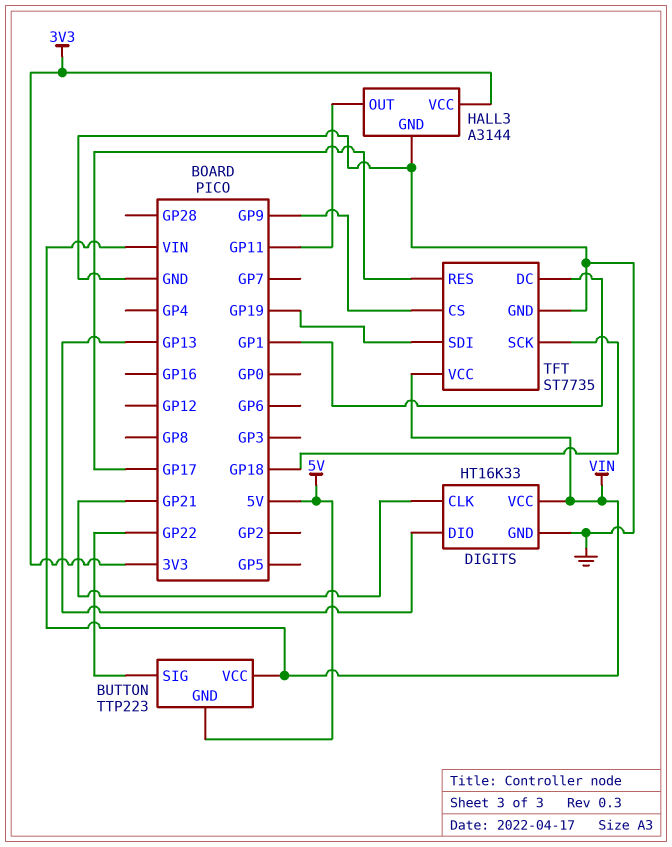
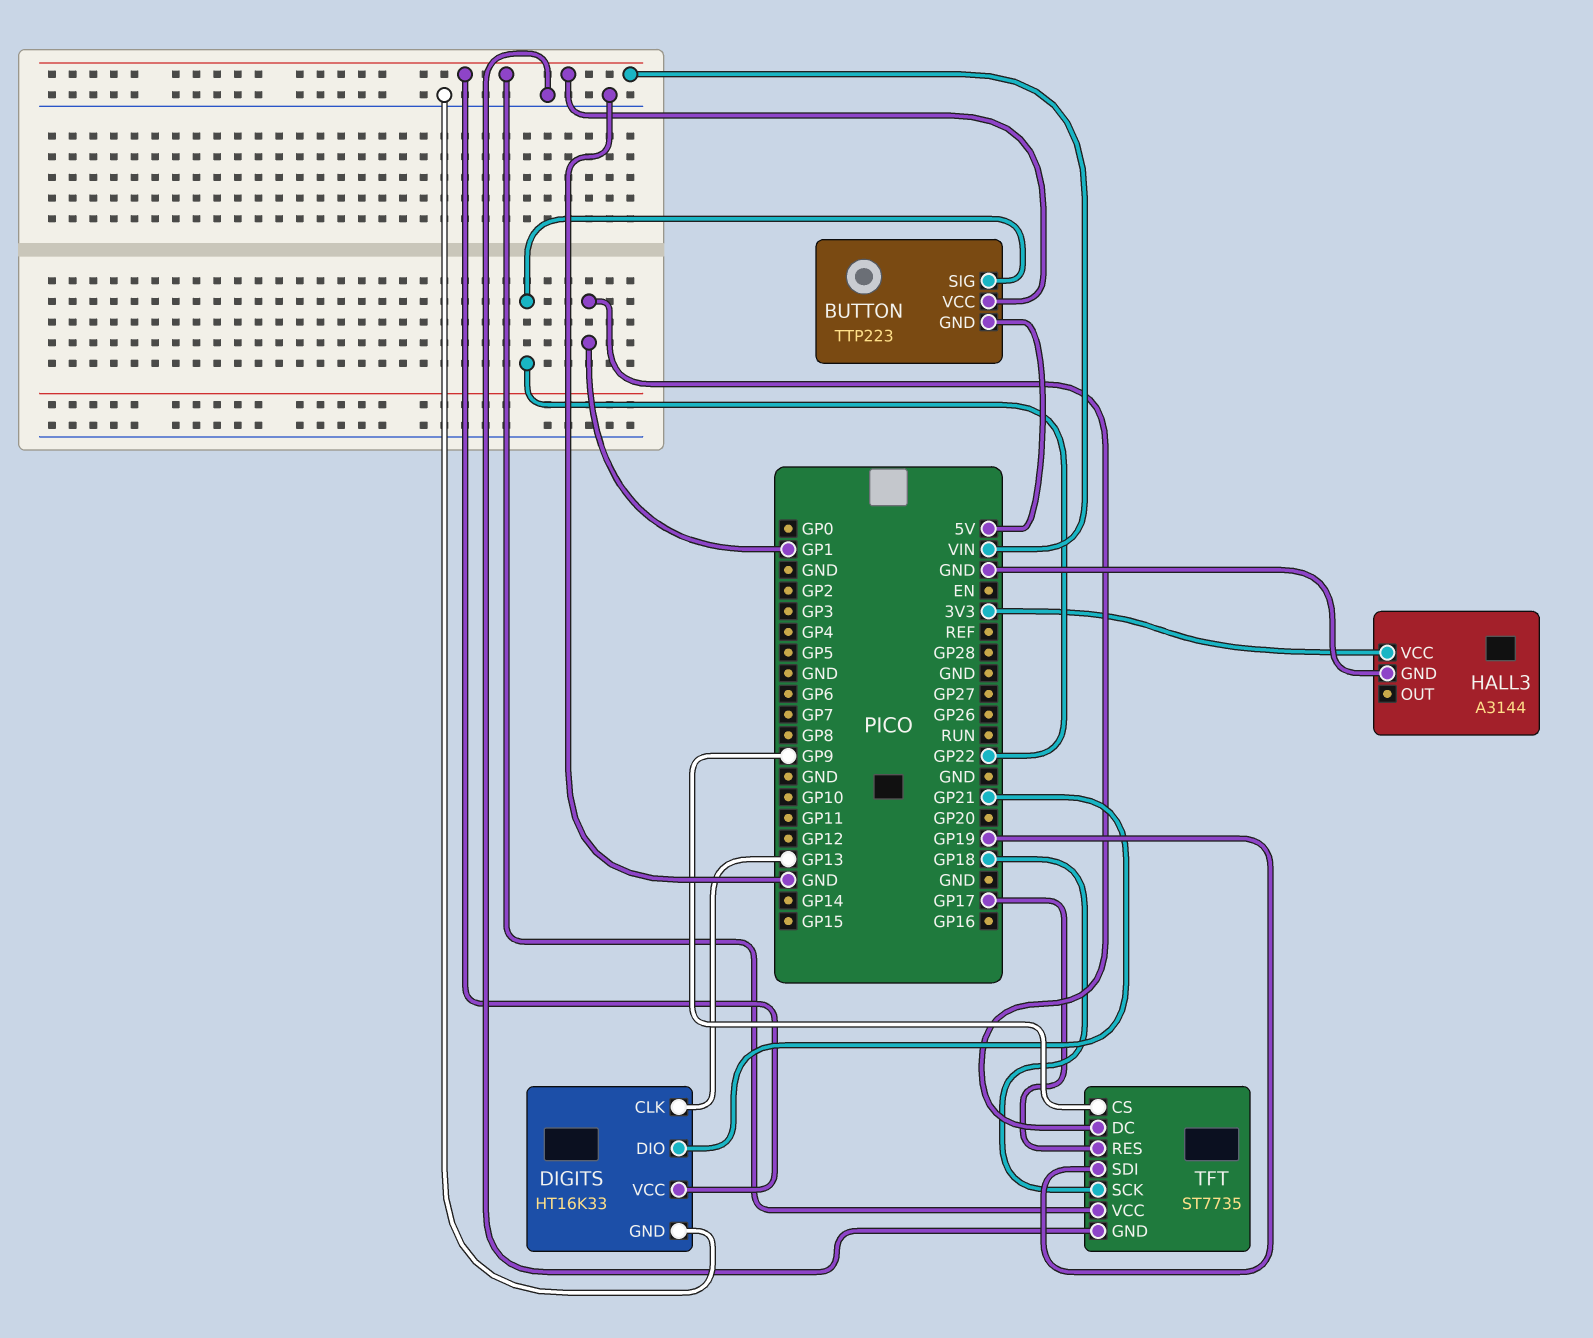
DIGITS pin CLK: GP21 -> GP13
DIGITS pin DIO: GP13 -> GP21
HALL3 pin OUT: GP11 -> none

